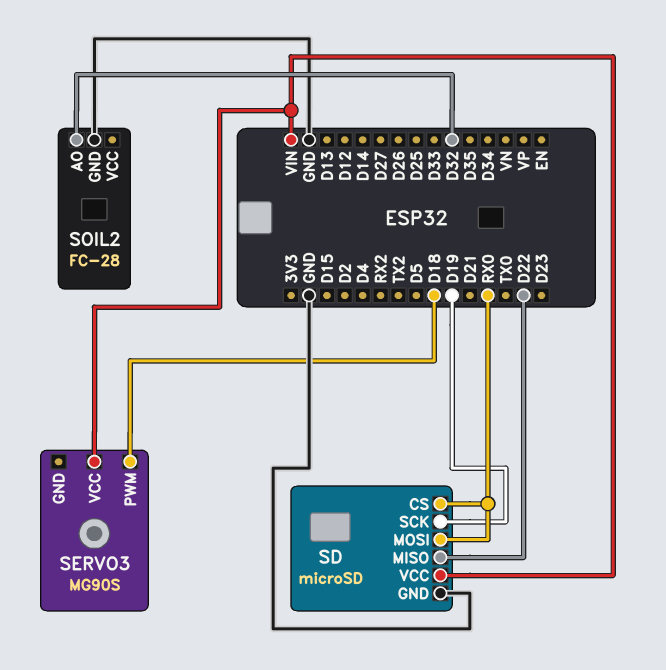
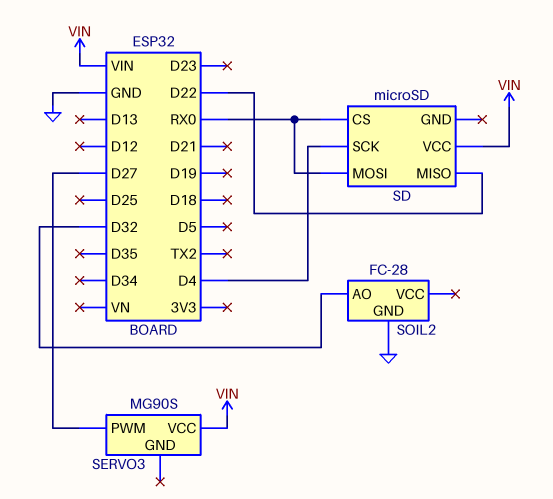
SD pin GND: GND -> none
SD pin SCK: D19 -> D4
SERVO3 pin PWM: D18 -> D27

